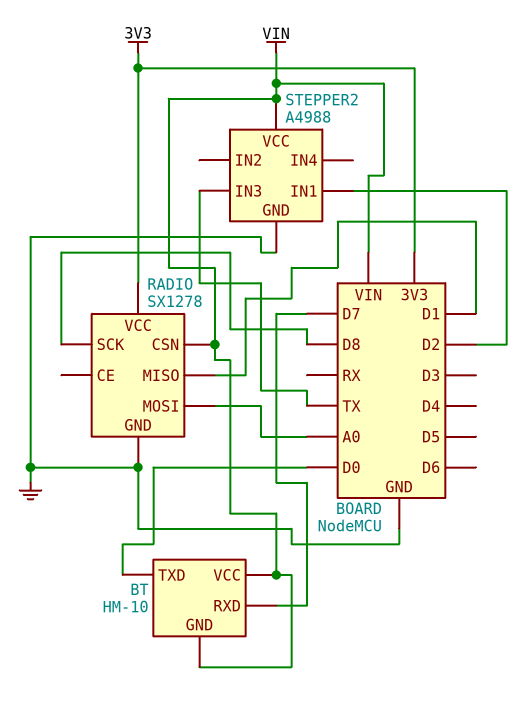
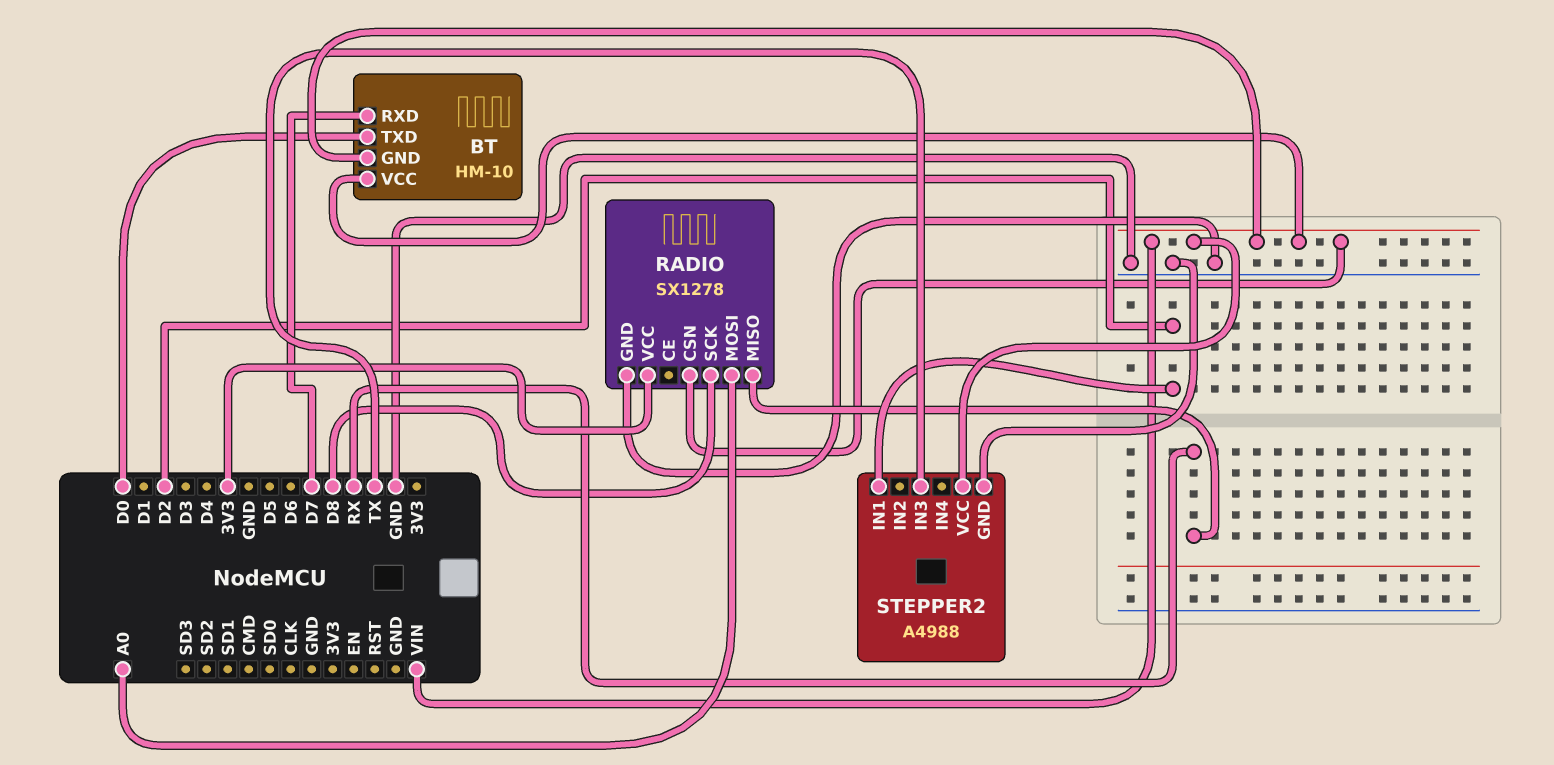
RADIO pin MISO: D1 -> RX

